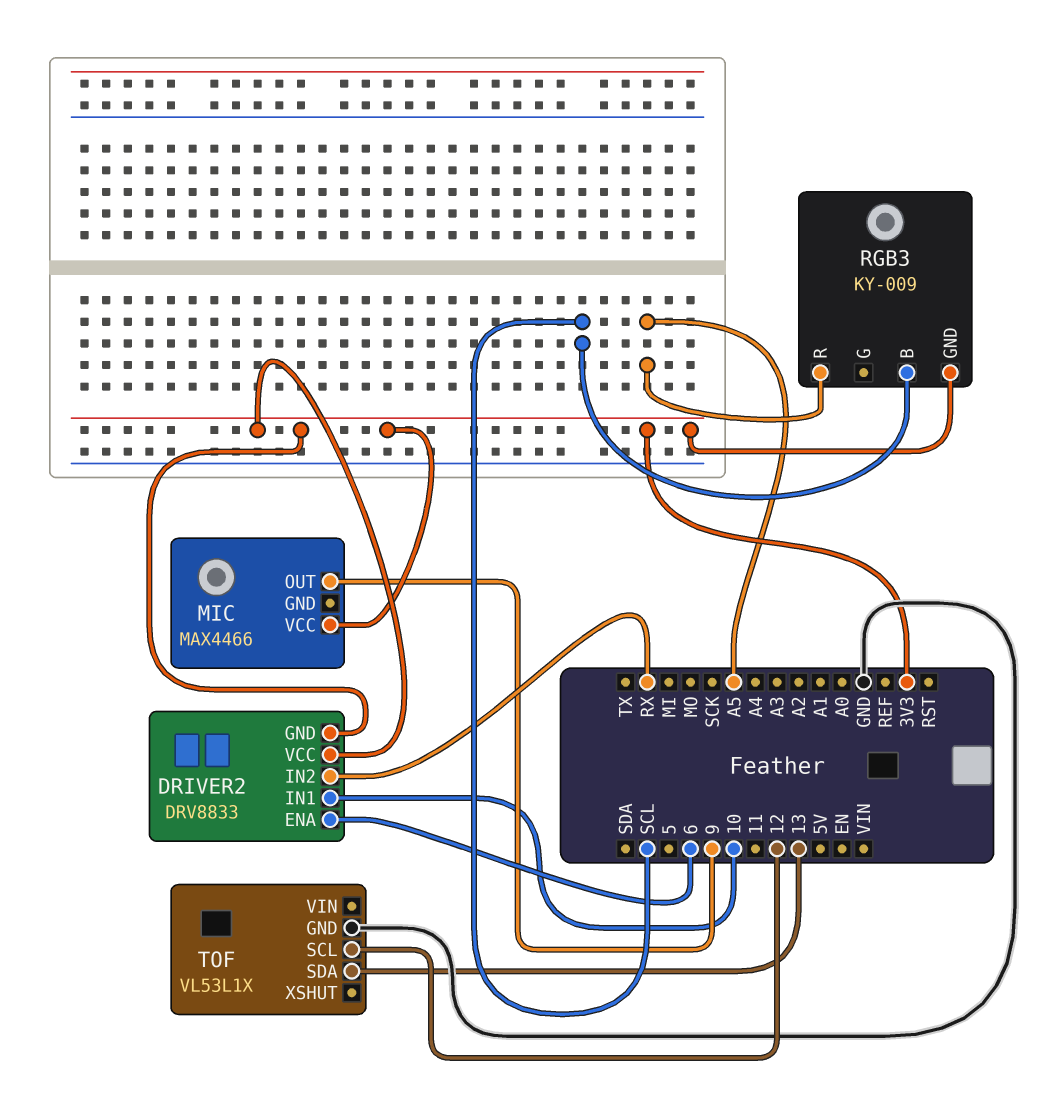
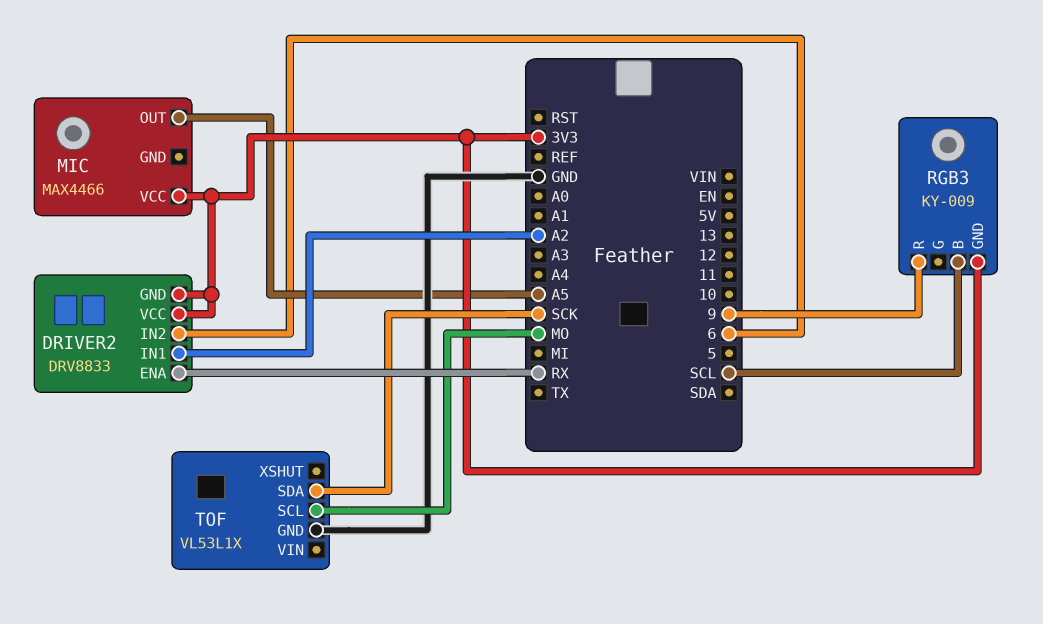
DRIVER2 pin ENA: 6 -> RX
DRIVER2 pin IN1: 10 -> A2
DRIVER2 pin IN2: RX -> 6
MIC pin OUT: 9 -> A5
RGB3 pin R: A5 -> 9
TOF pin SCL: 12 -> MO
TOF pin SDA: 13 -> SCK

